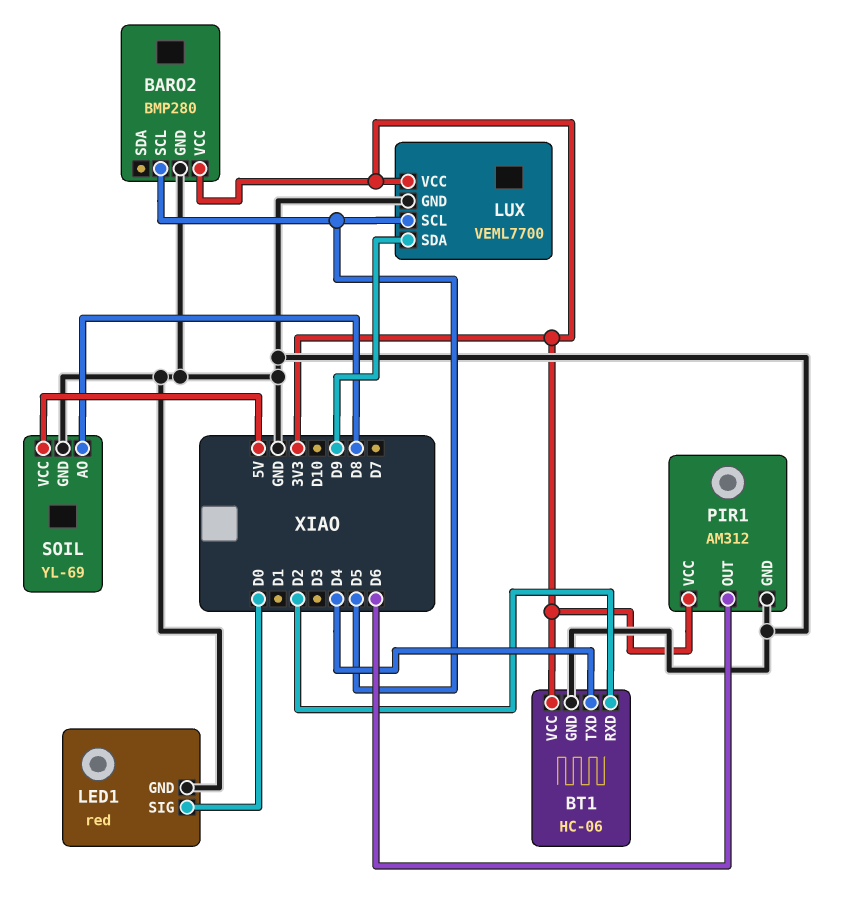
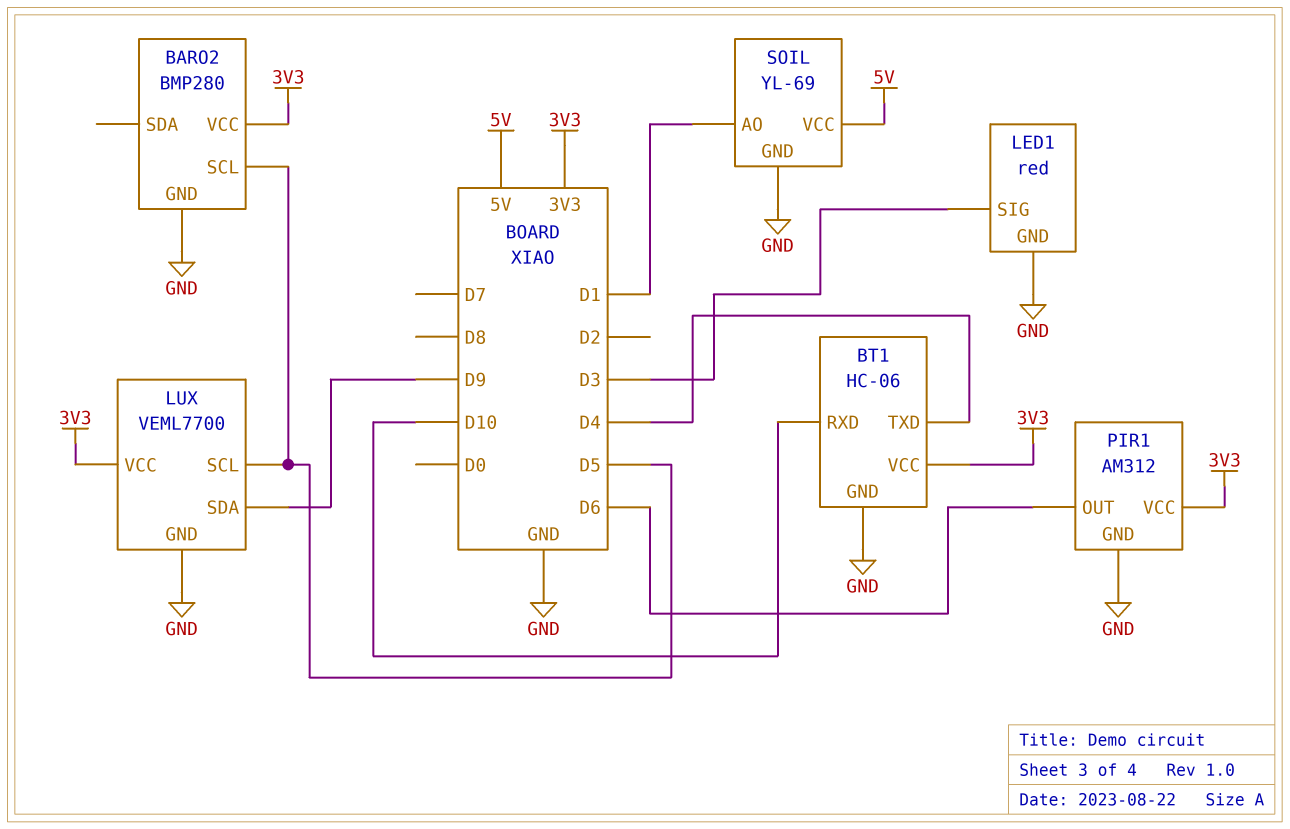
BT1 pin RXD: D2 -> D10
LED1 pin SIG: D0 -> D3
SOIL pin AO: D8 -> D1

